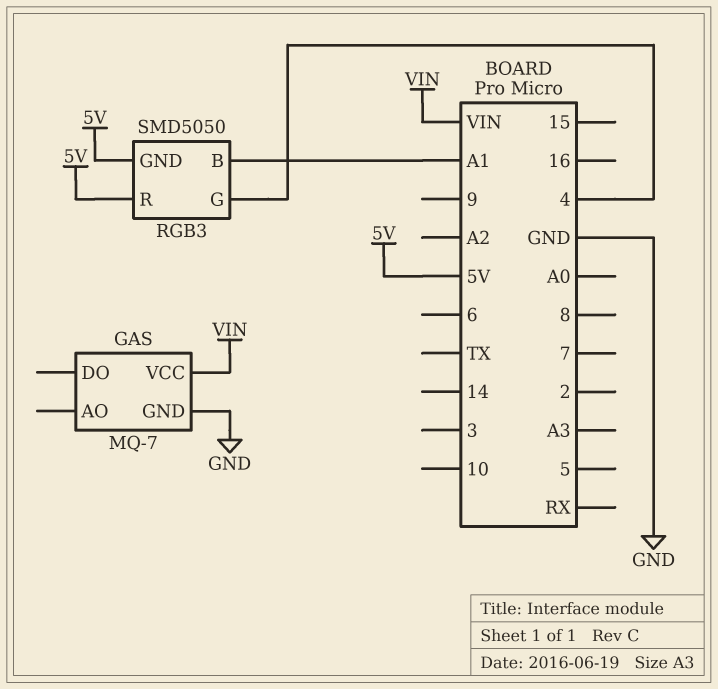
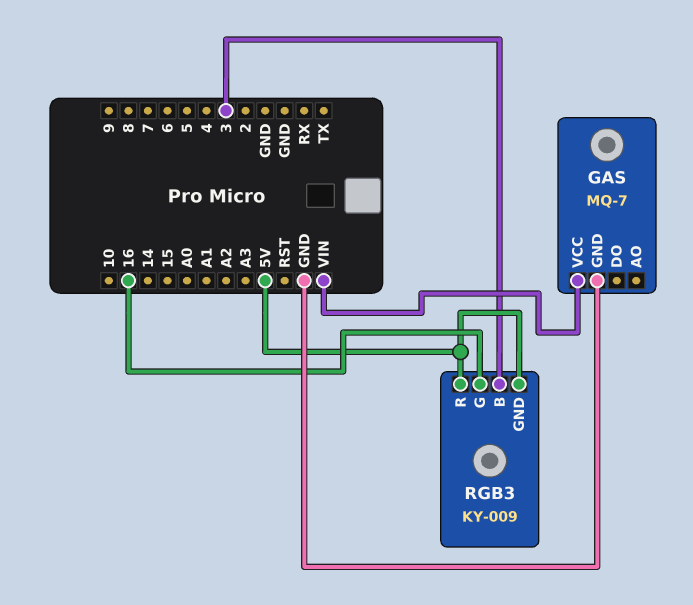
RGB3: SMD5050 -> KY-009
RGB3 pin B: A1 -> 3
RGB3 pin G: 4 -> 16

